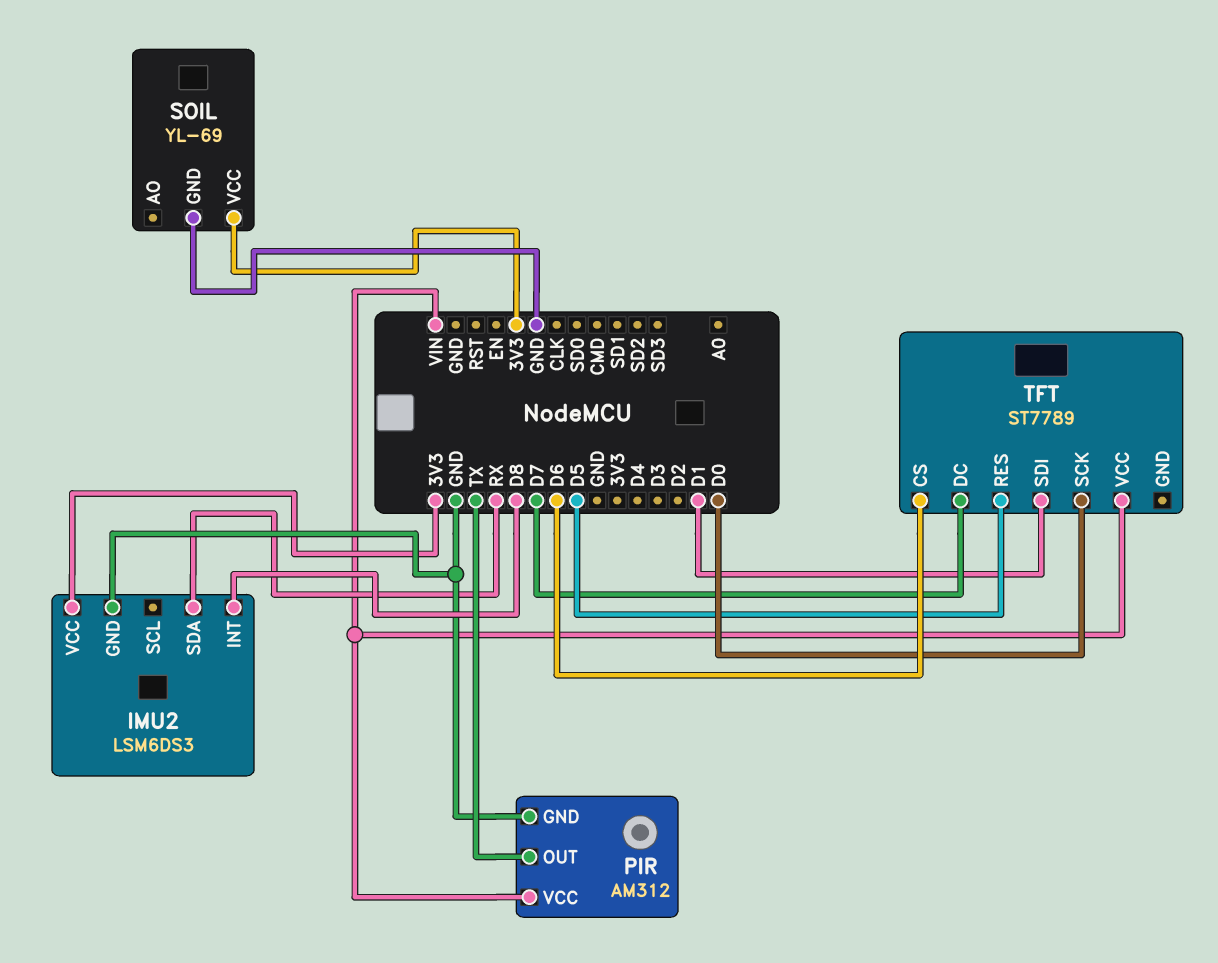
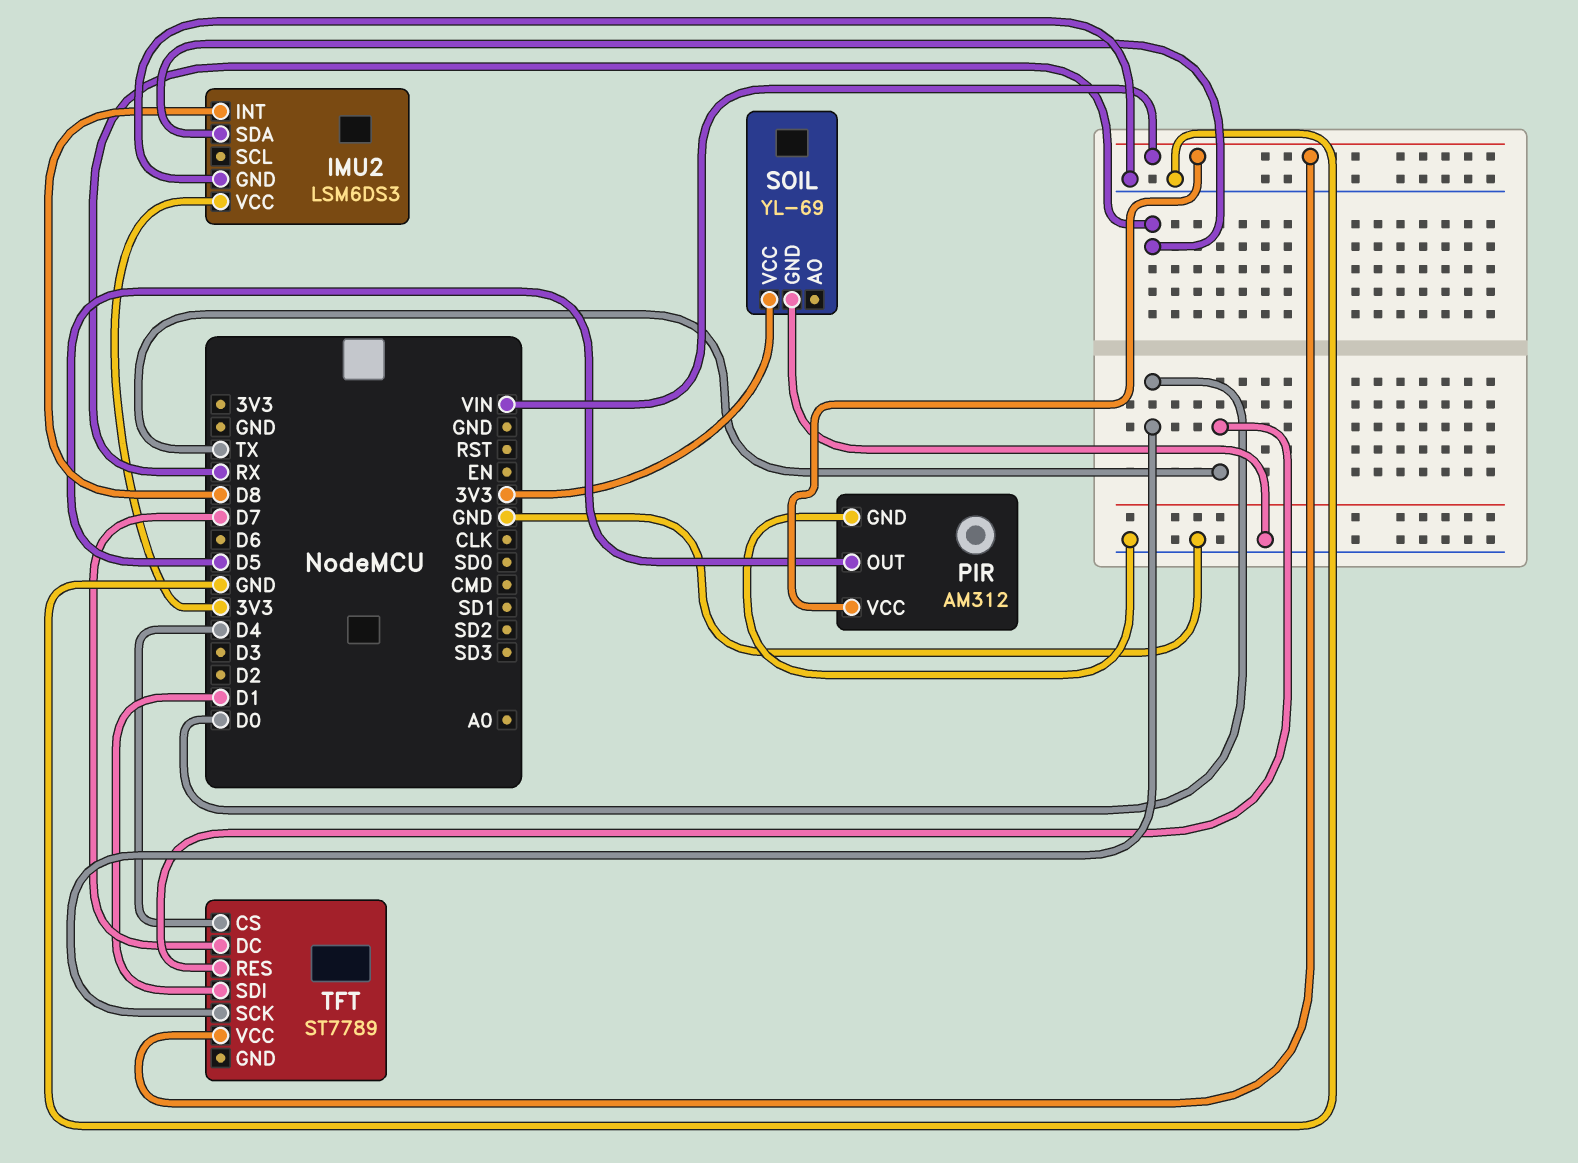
PIR pin OUT: TX -> D5
TFT pin CS: D6 -> D4
TFT pin RES: D5 -> TX

